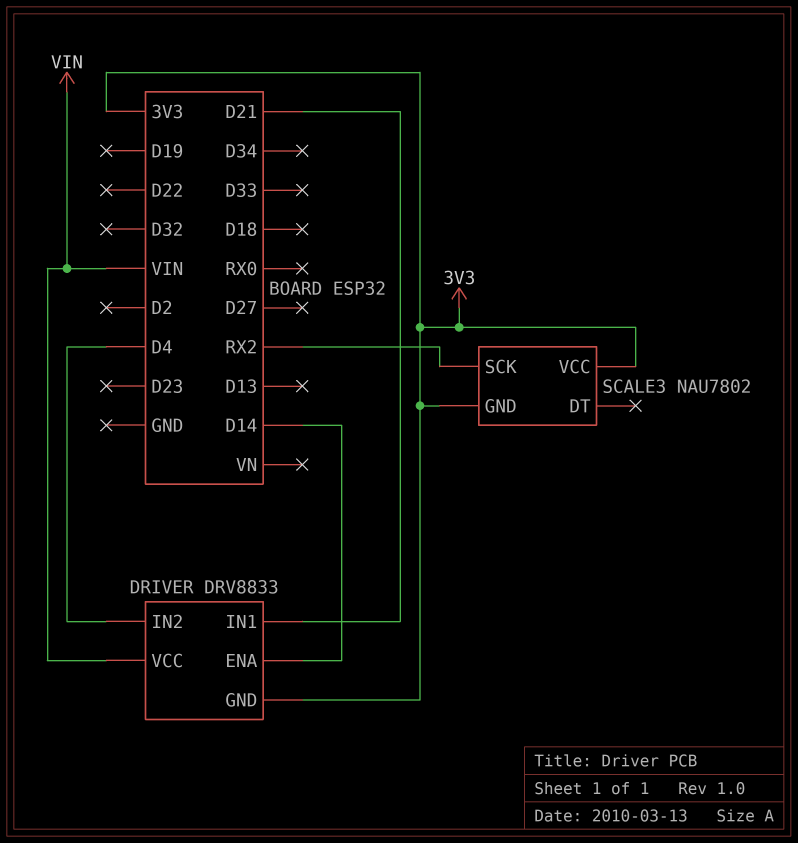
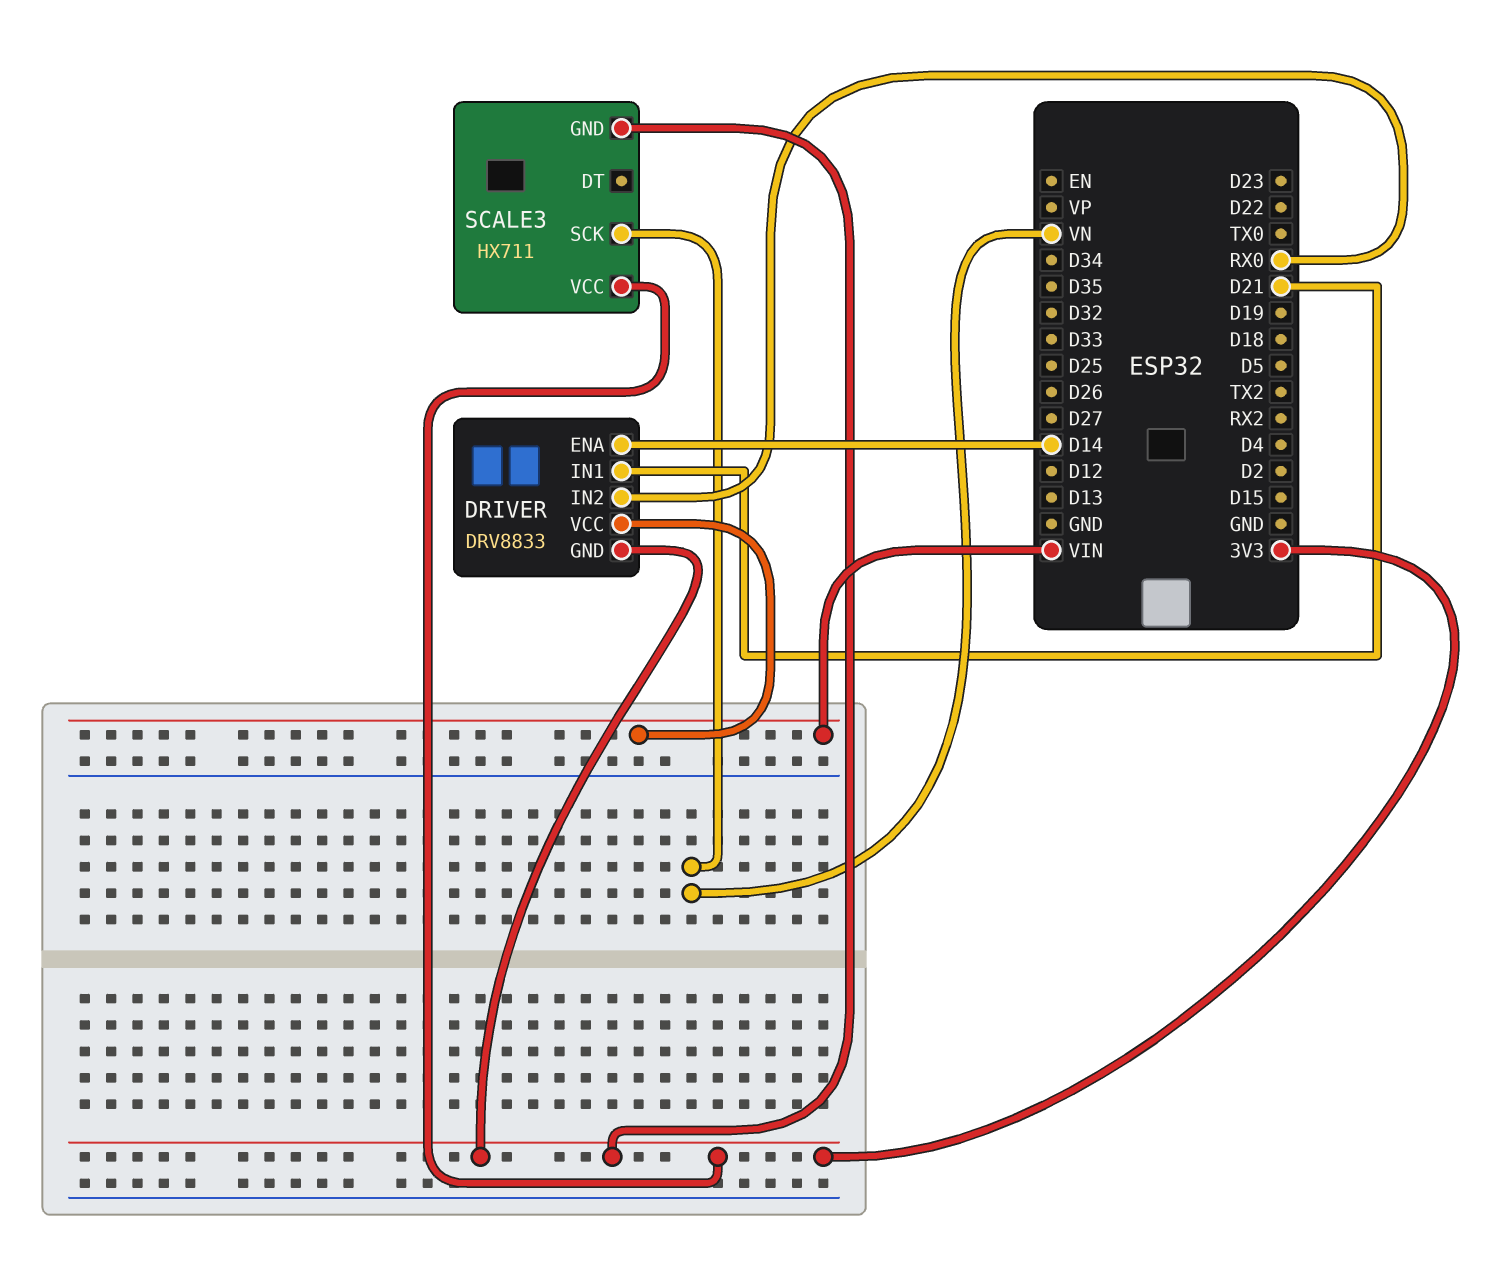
DRIVER pin IN2: D4 -> RX0
SCALE3: NAU7802 -> HX711
SCALE3 pin SCK: RX2 -> VN

